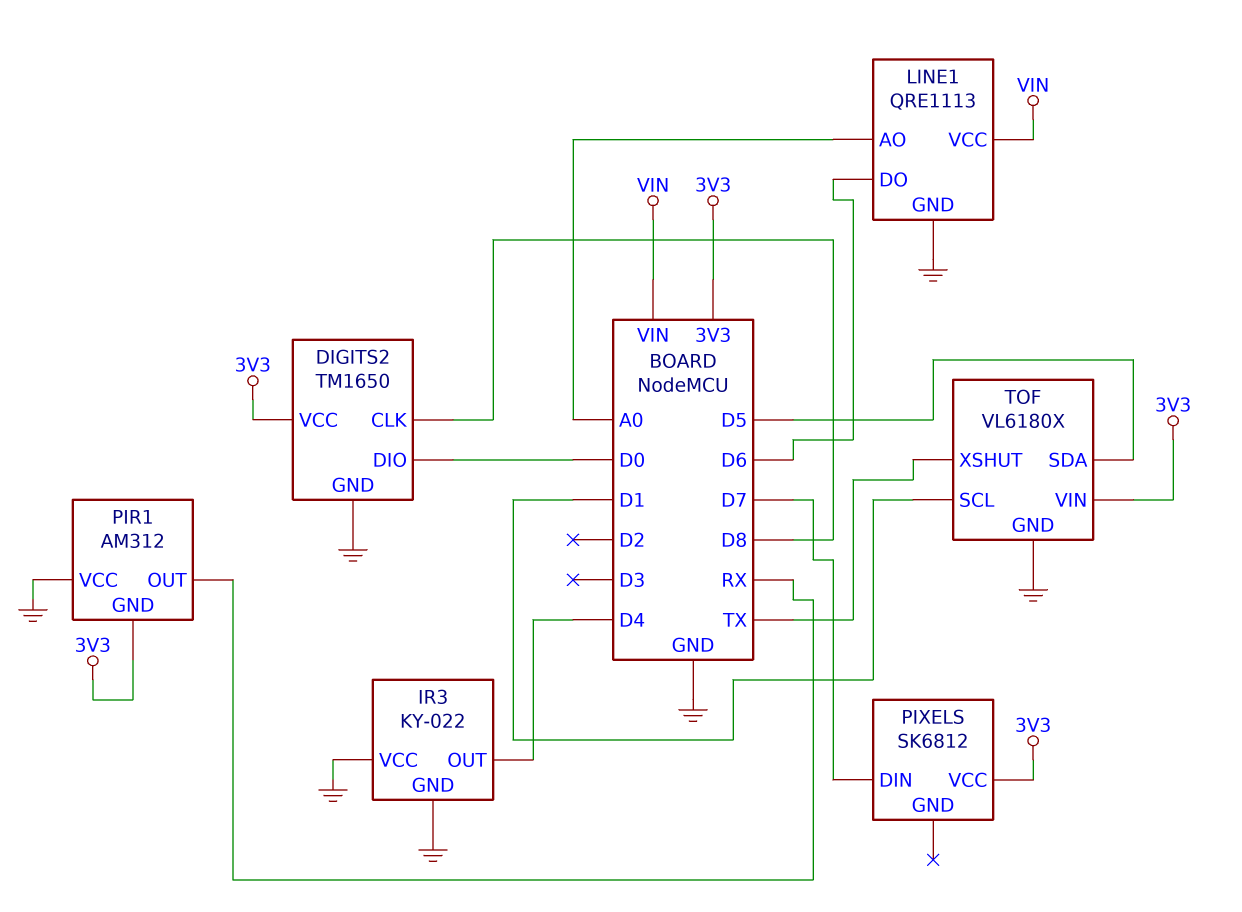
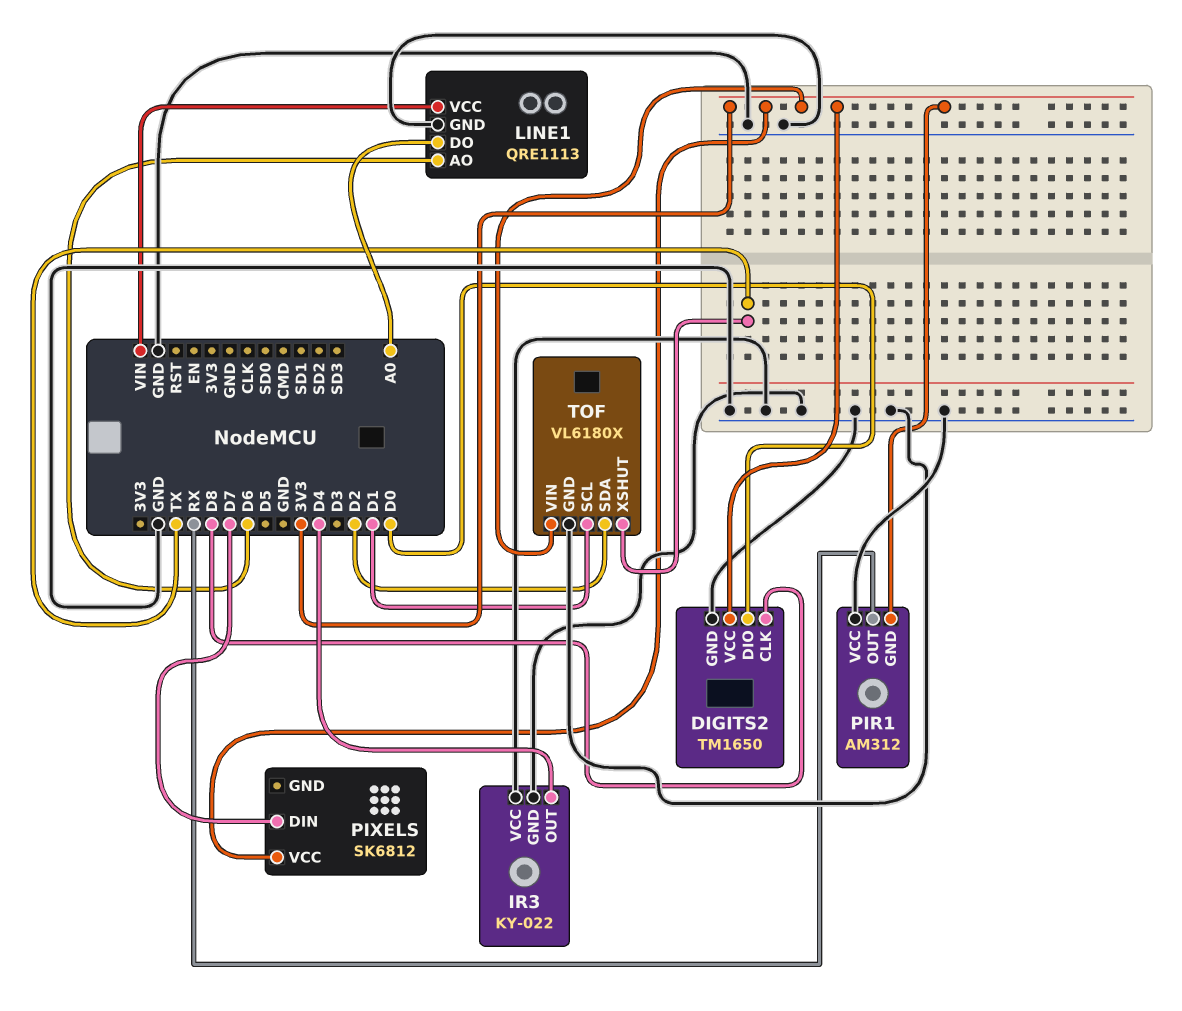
LINE1 pin AO: A0 -> D6
LINE1 pin DO: D6 -> A0
TOF pin SDA: D5 -> D2

